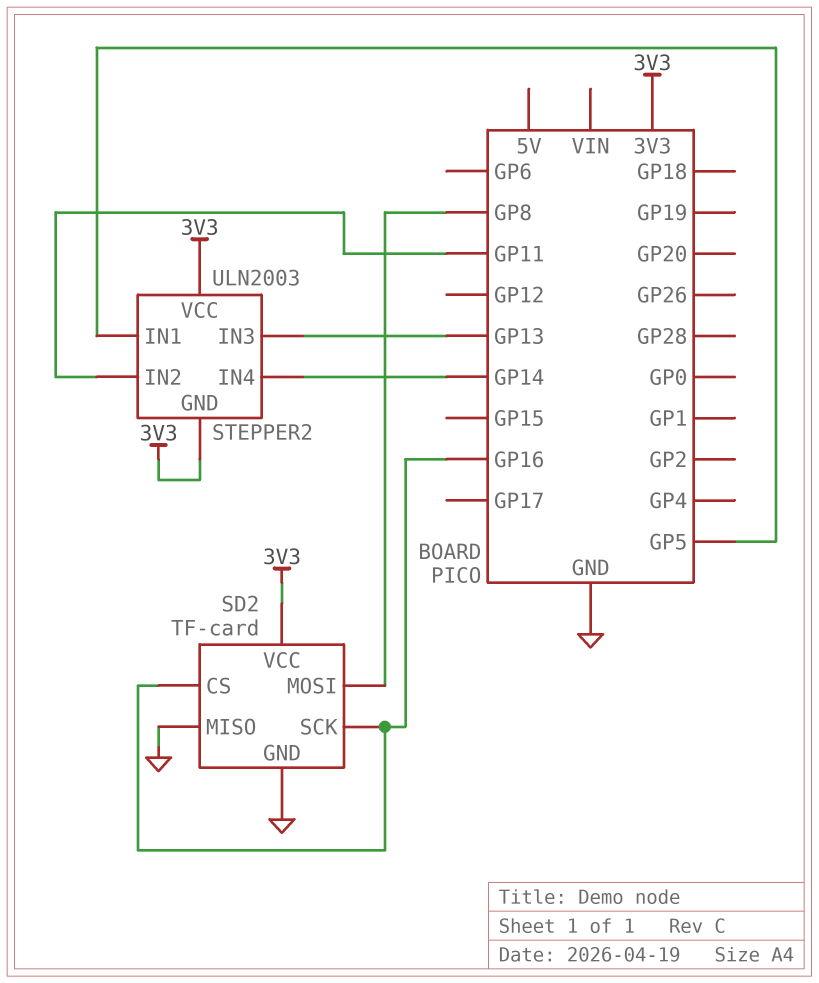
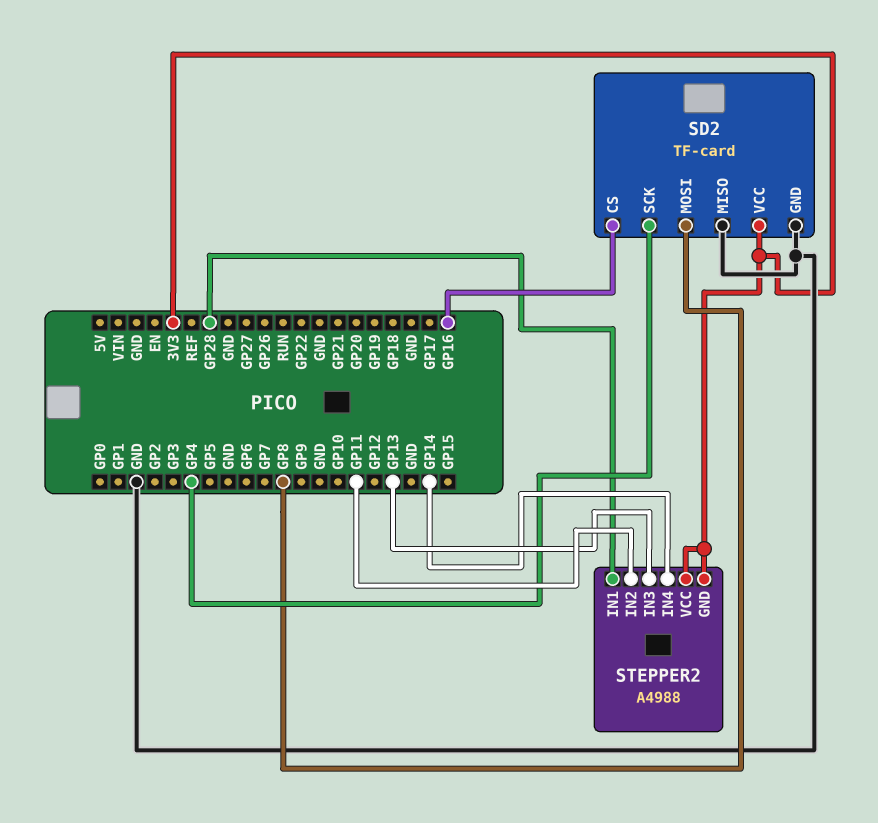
SD2 pin SCK: GP16 -> GP4
STEPPER2: ULN2003 -> A4988
STEPPER2 pin IN1: GP5 -> GP28

